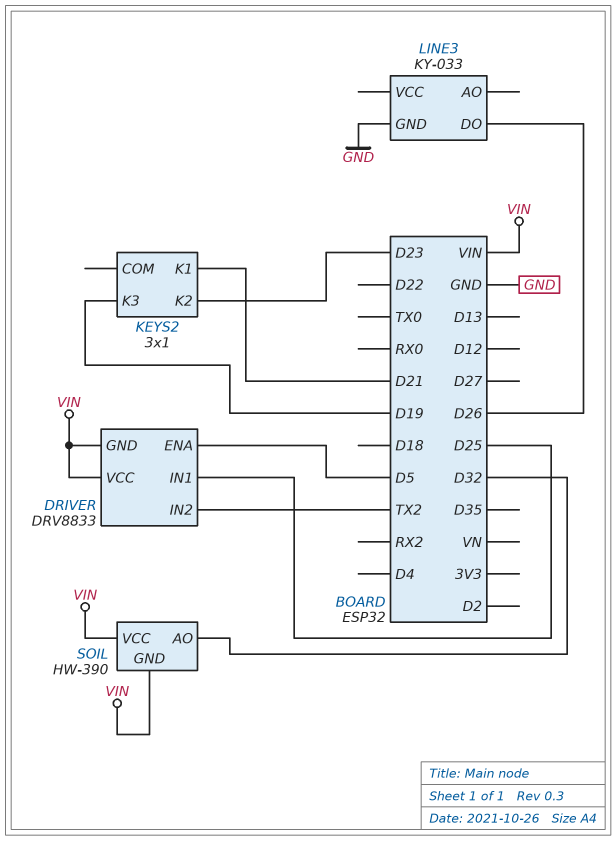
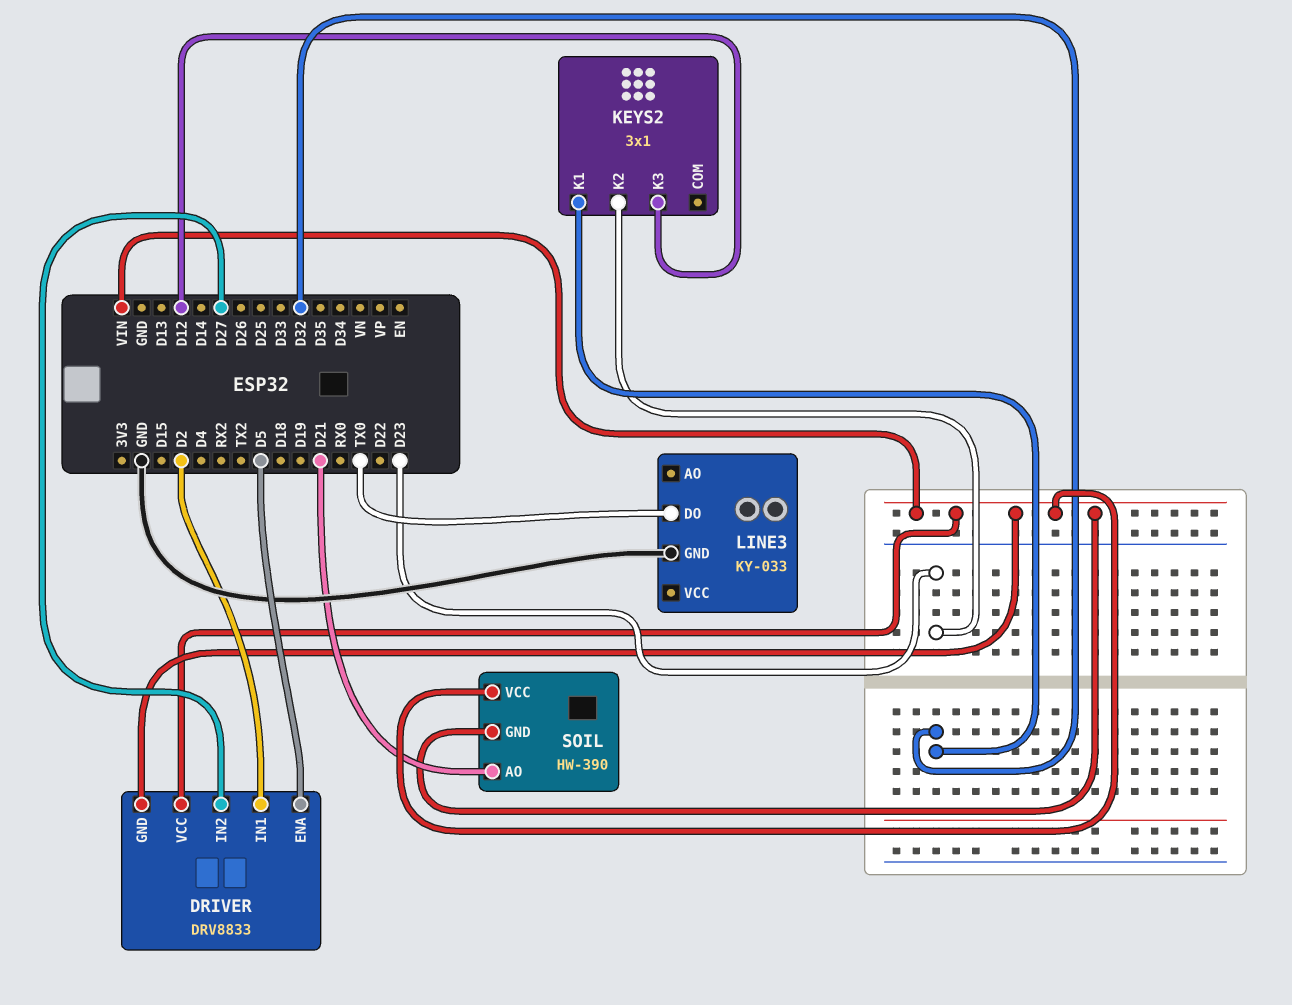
DRIVER pin IN1: D25 -> D2
DRIVER pin IN2: TX2 -> D27
KEYS2 pin K1: D21 -> D32
KEYS2 pin K3: D19 -> D12
LINE3 pin DO: D26 -> TX0
SOIL pin AO: D32 -> D21

